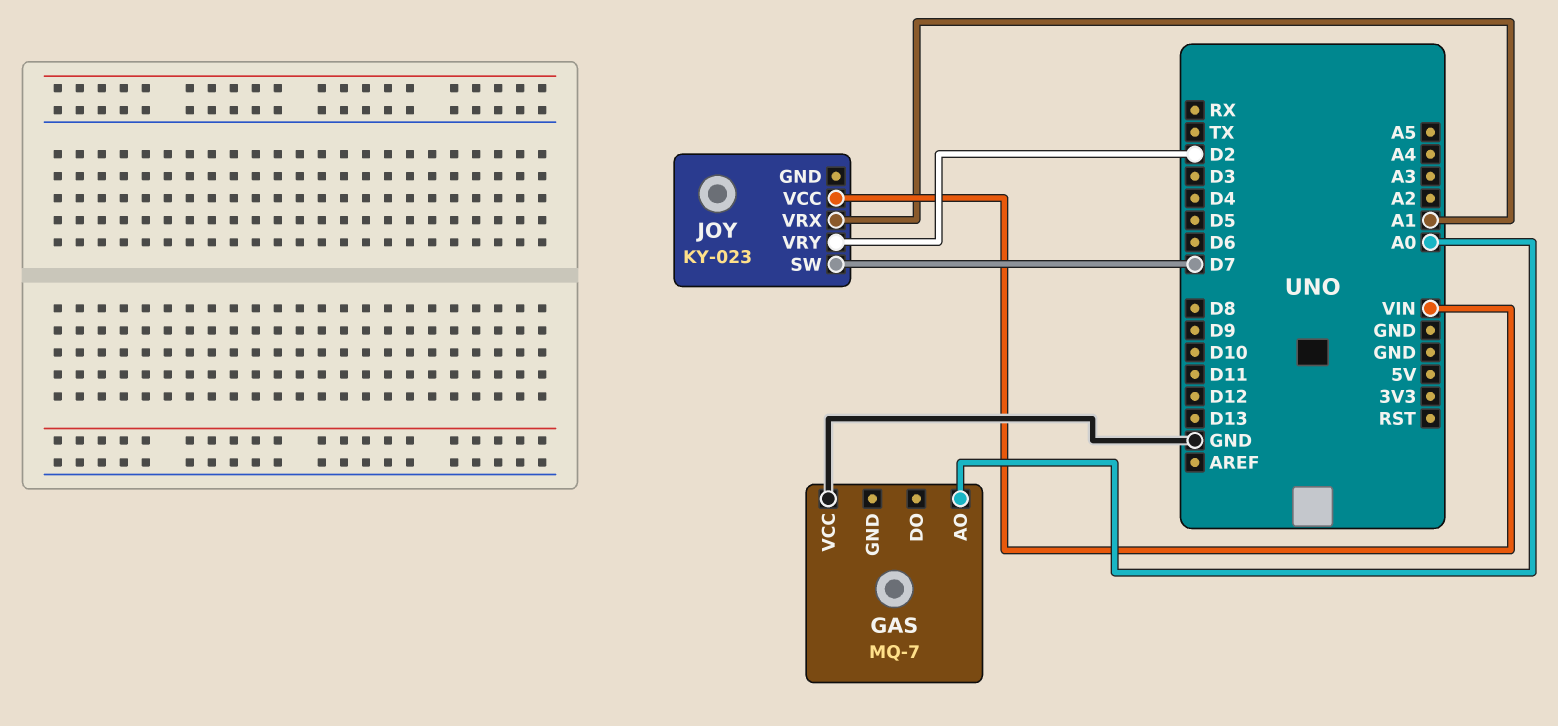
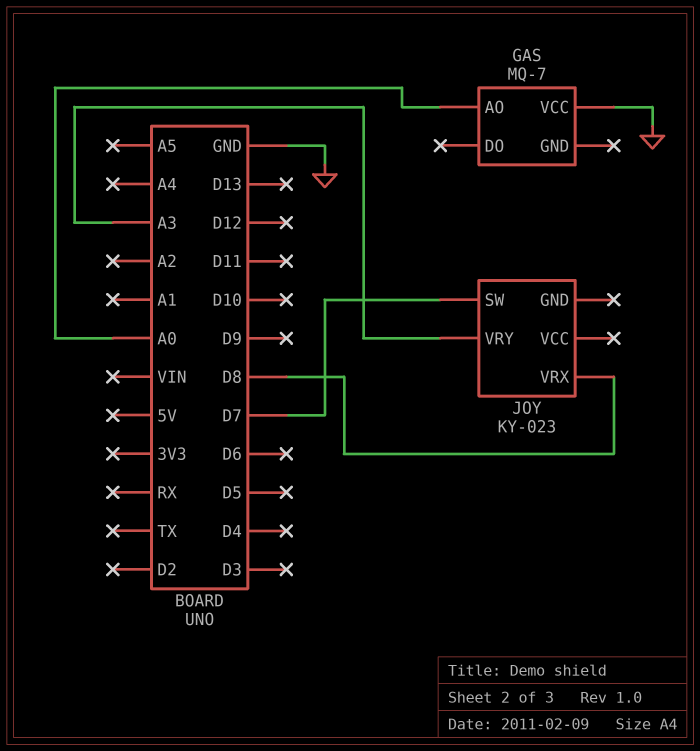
JOY pin VCC: VIN -> none
JOY pin VRX: A1 -> D8
JOY pin VRY: D2 -> A3

